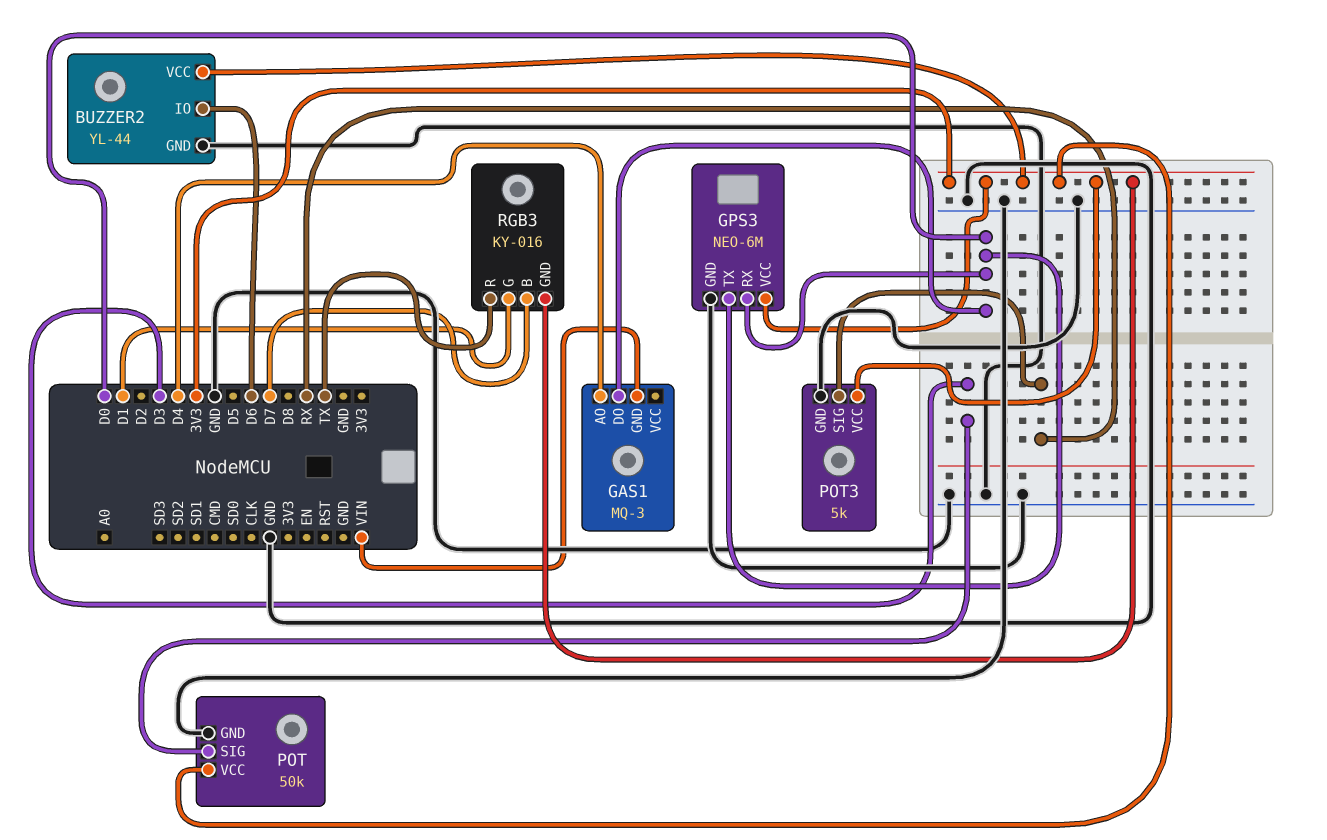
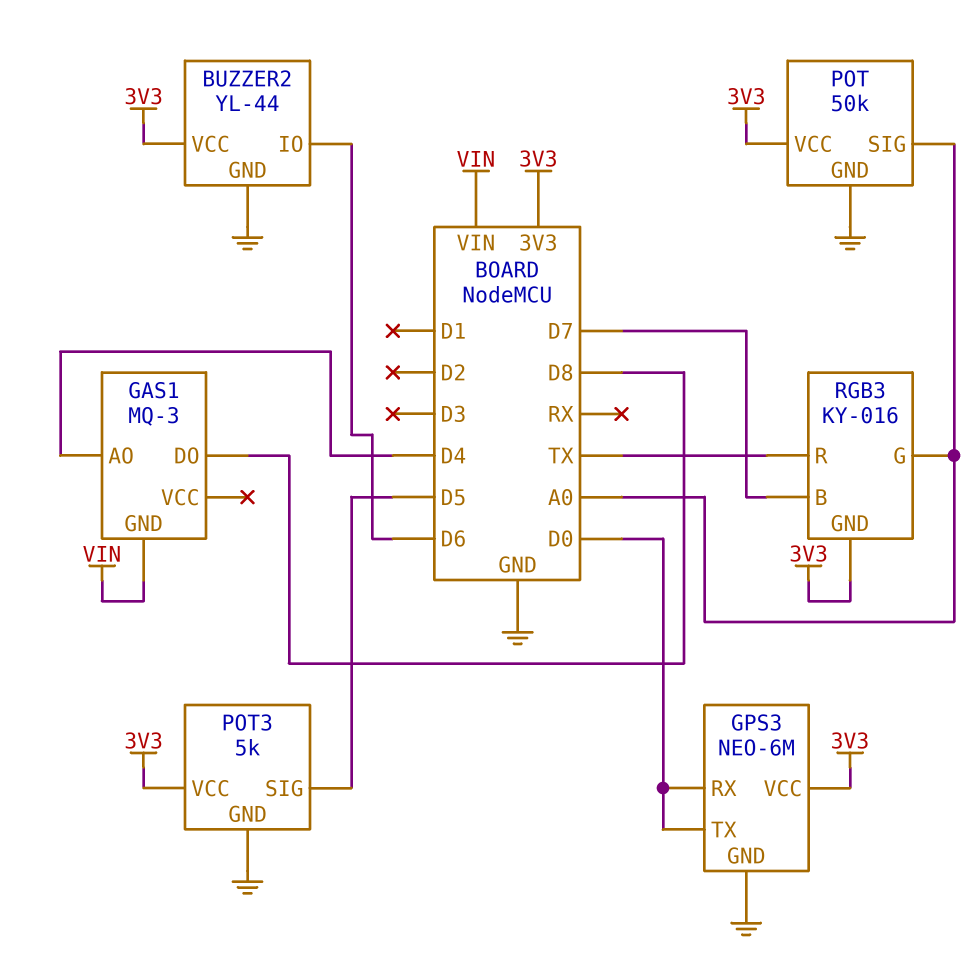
GAS1 pin DO: D0 -> D8
POT pin SIG: D3 -> A0
POT3 pin SIG: RX -> D5
RGB3 pin G: D1 -> A0

